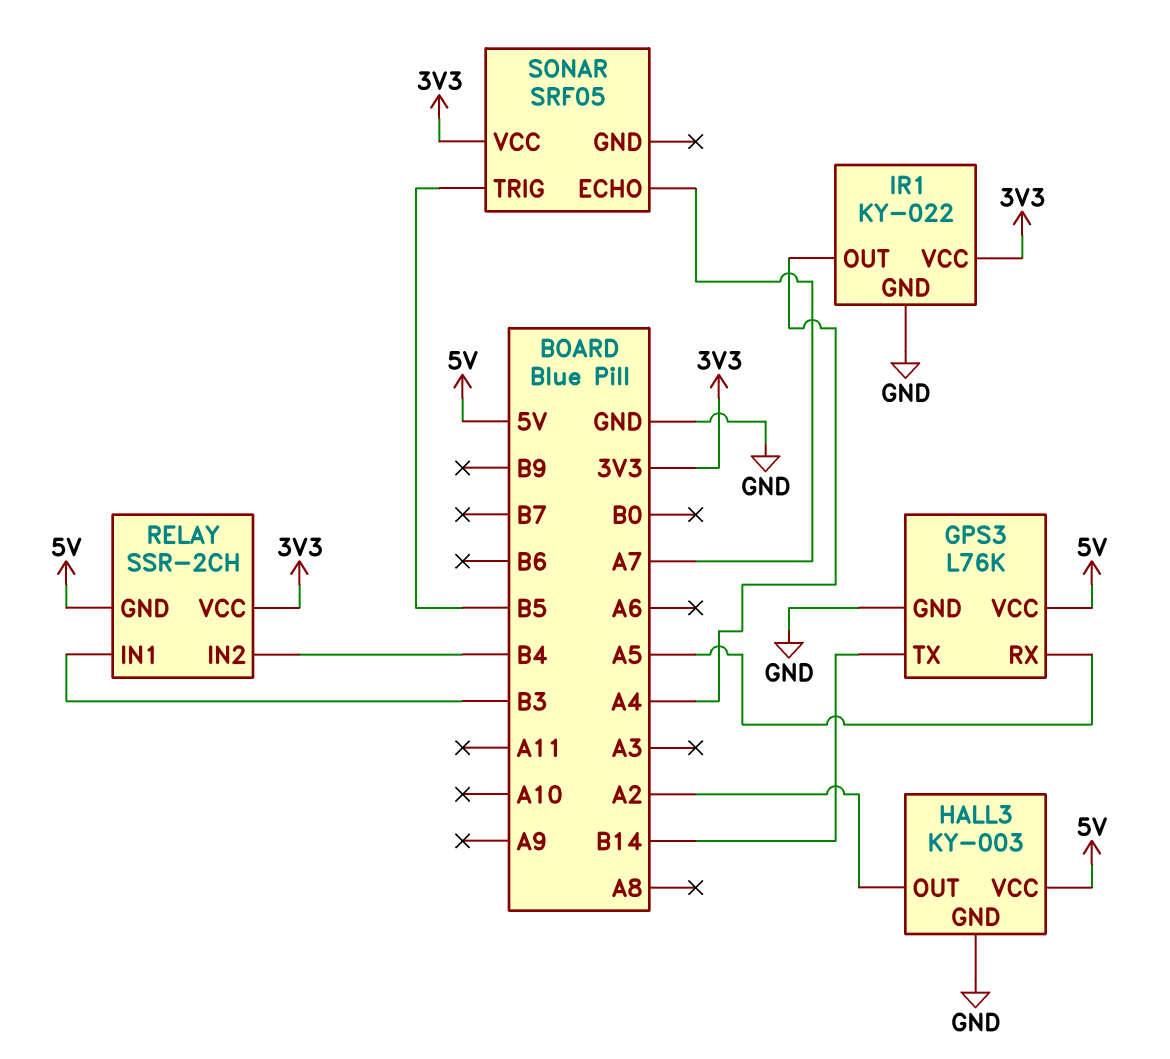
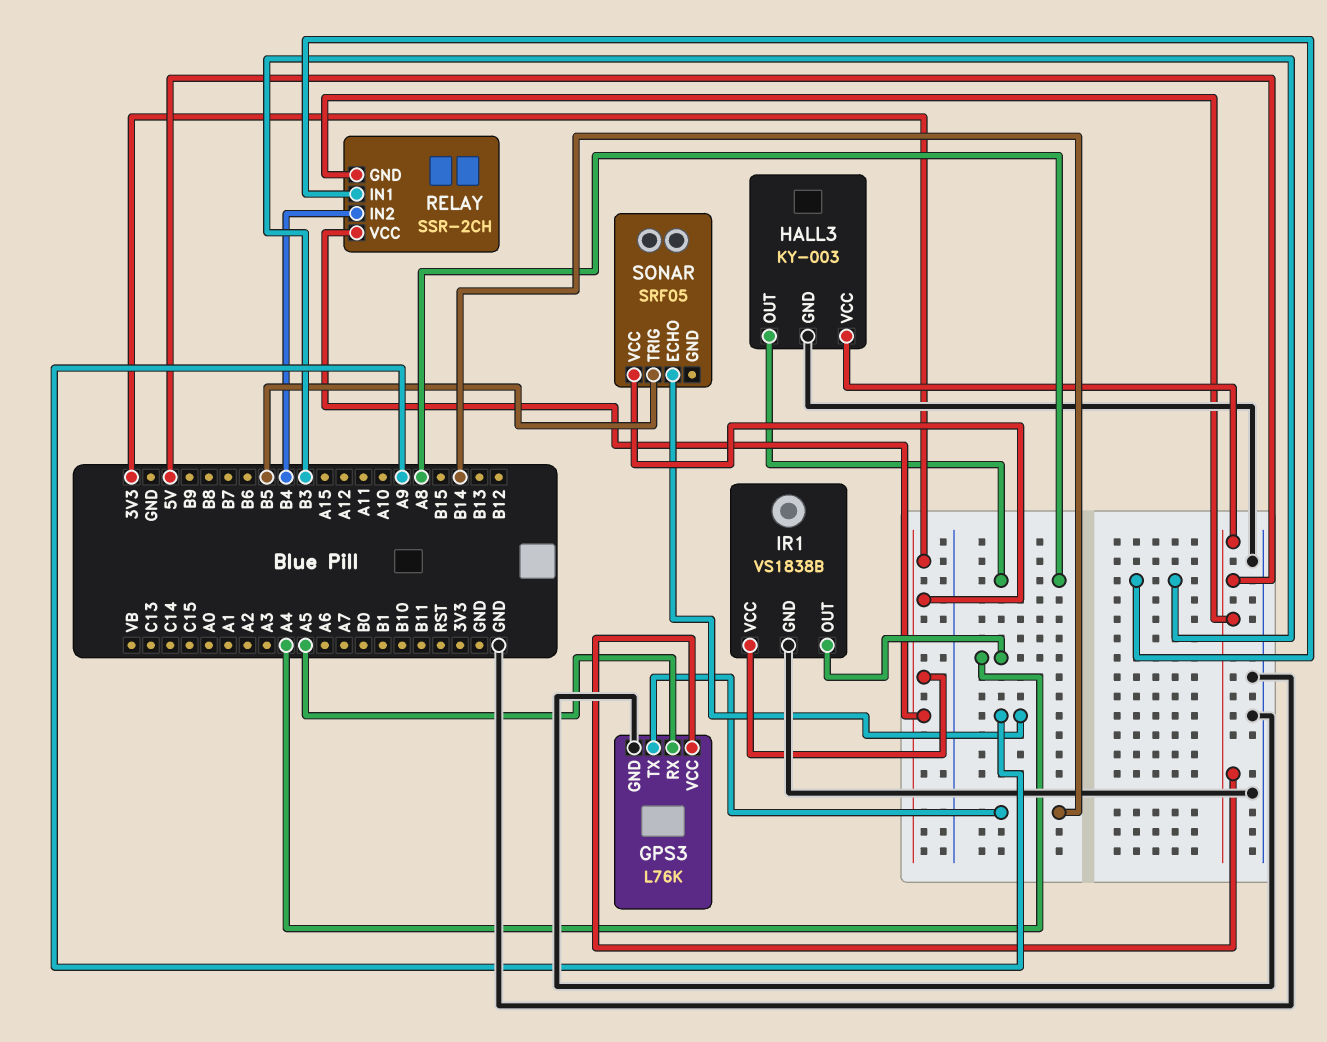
HALL3 pin OUT: A2 -> A8
IR1: KY-022 -> VS1838B
SONAR pin ECHO: A7 -> A9

